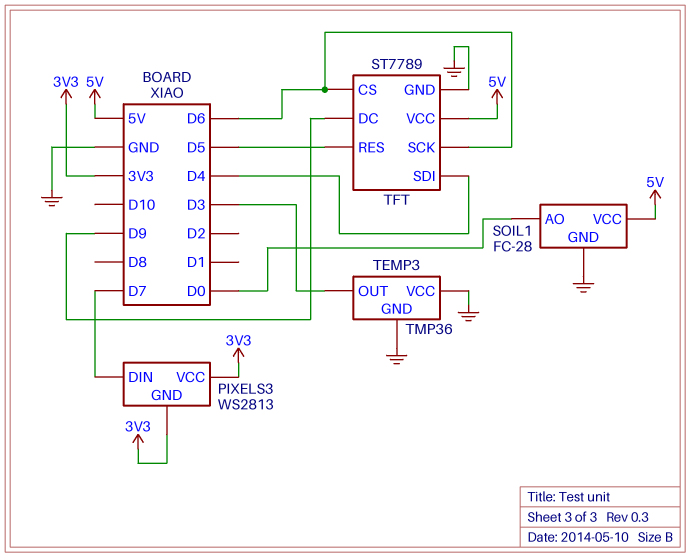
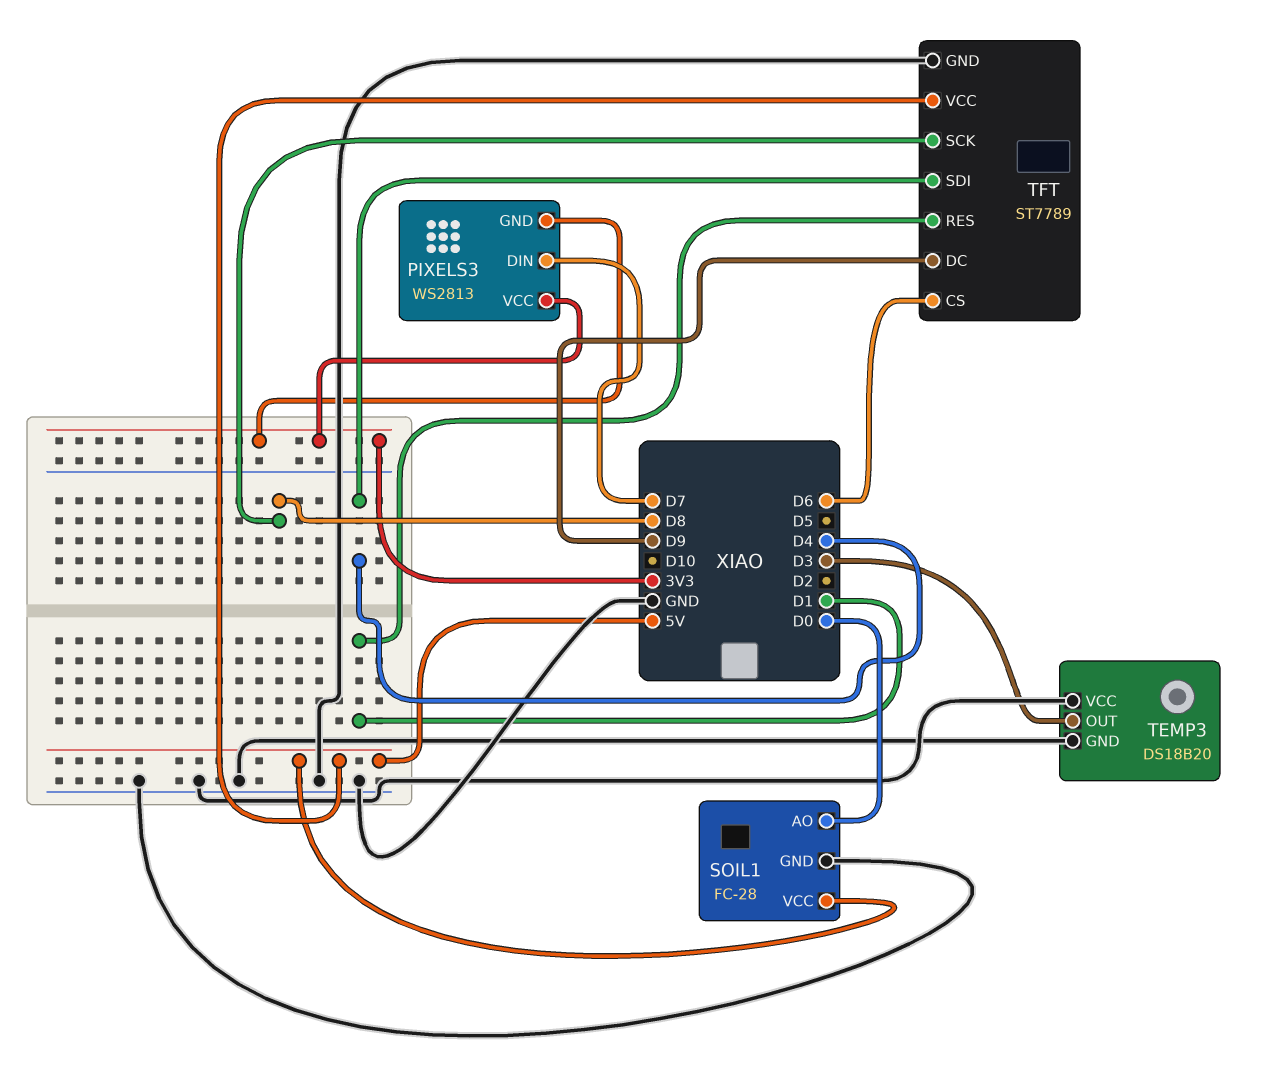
TEMP3: TMP36 -> DS18B20
TFT pin RES: D5 -> D1
TFT pin SCK: D6 -> D8

